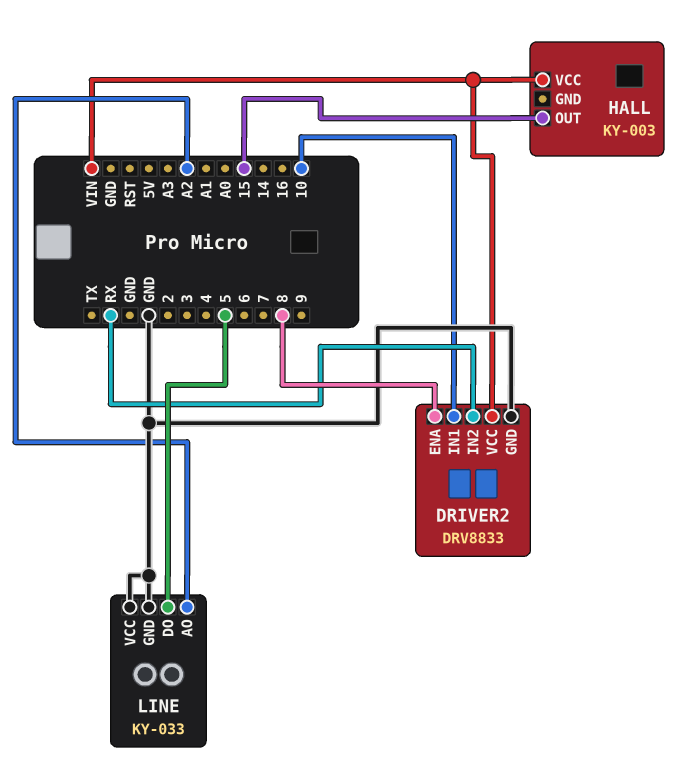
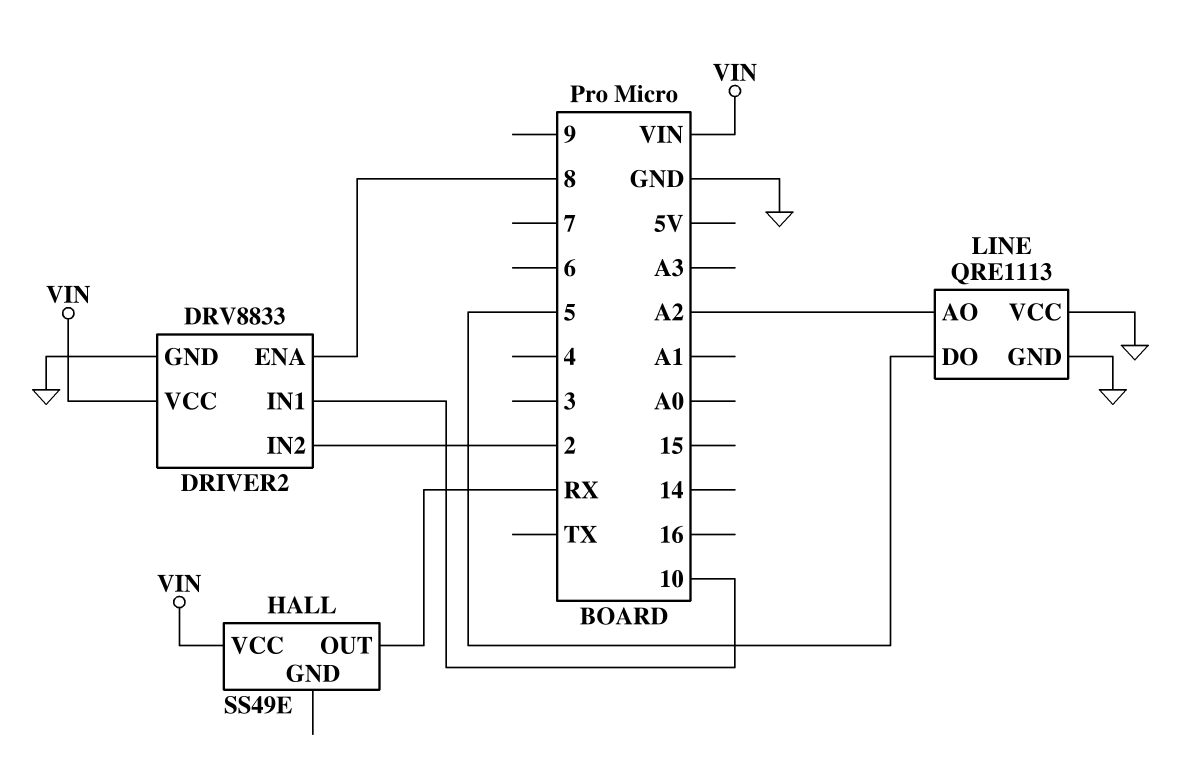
DRIVER2 pin IN2: RX -> 2
HALL: KY-003 -> SS49E
HALL pin OUT: 15 -> RX
LINE: KY-033 -> QRE1113

